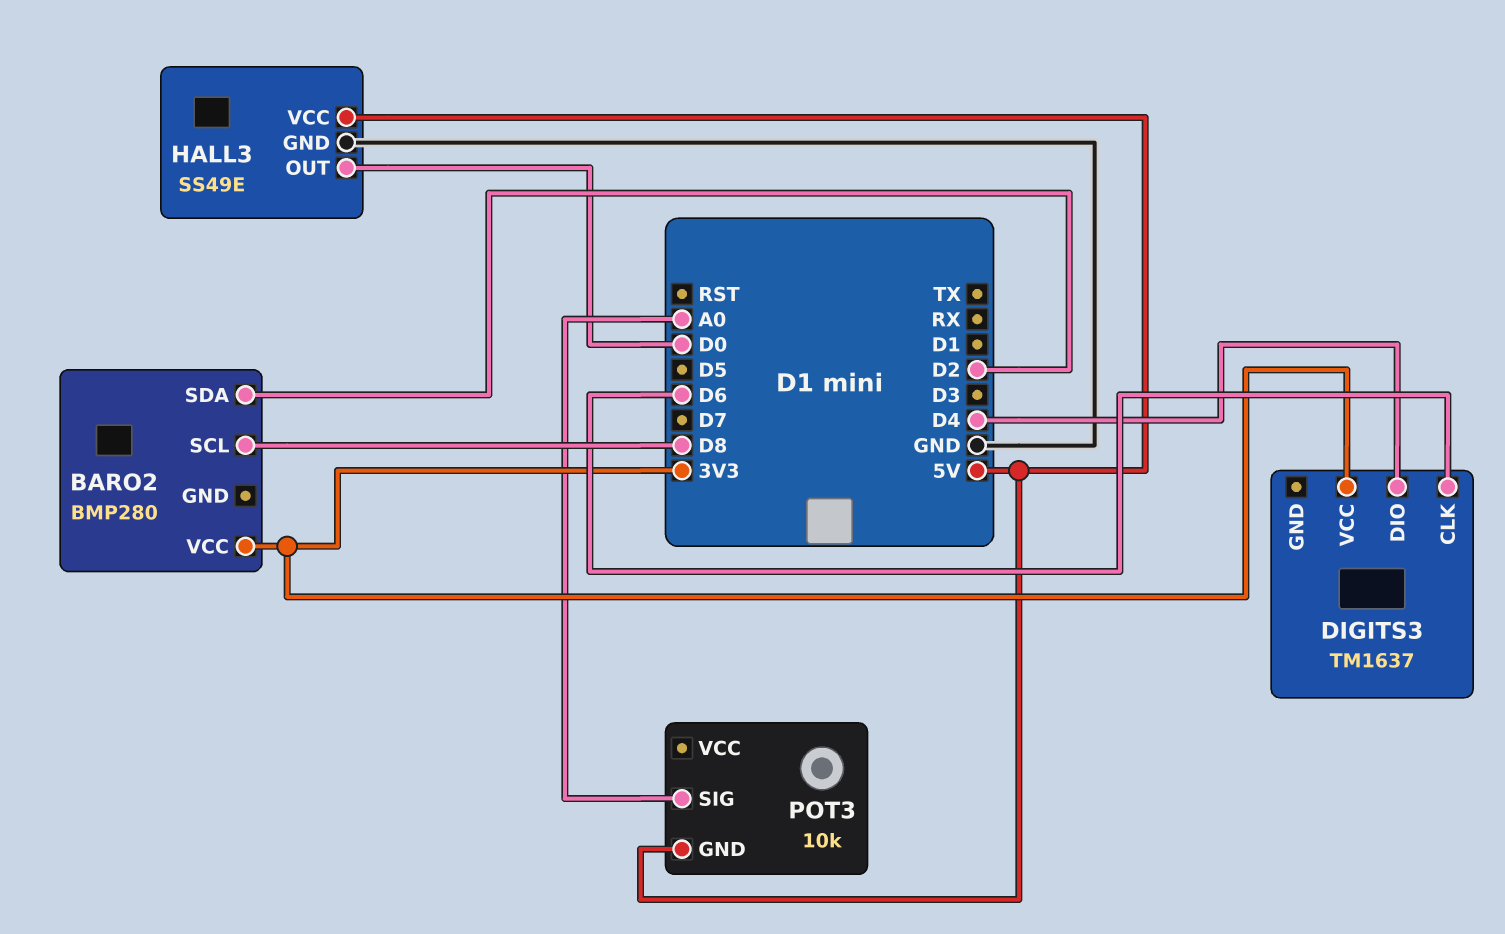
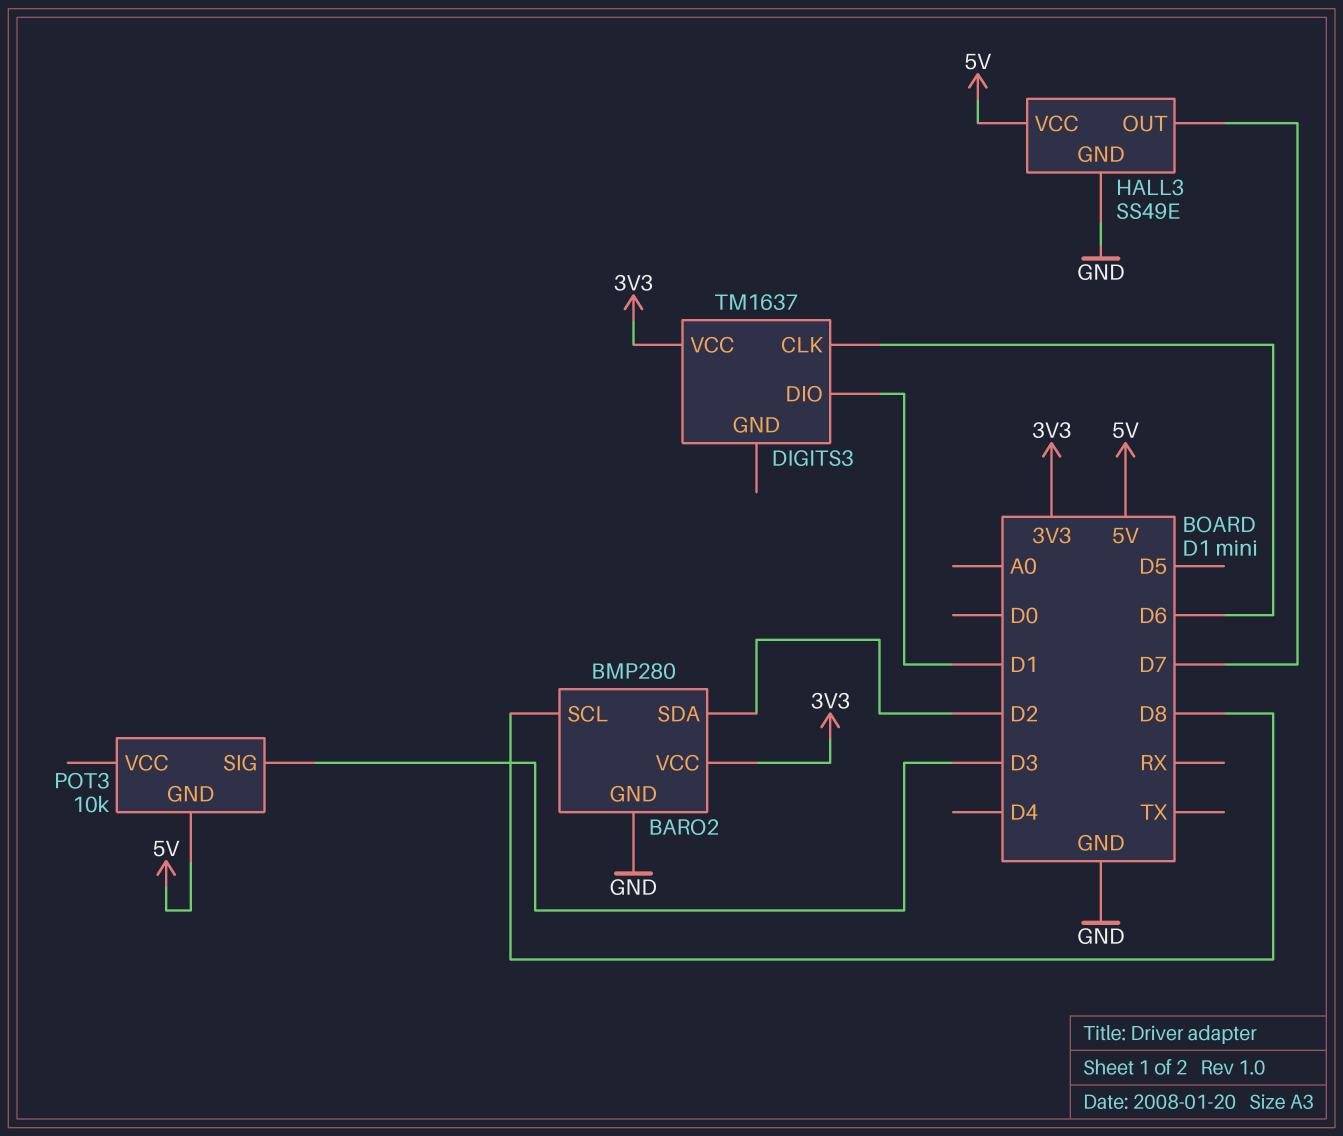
BARO2 pin GND: none -> GND
DIGITS3 pin DIO: D4 -> D1
HALL3 pin OUT: D0 -> D7
POT3 pin SIG: A0 -> D3

